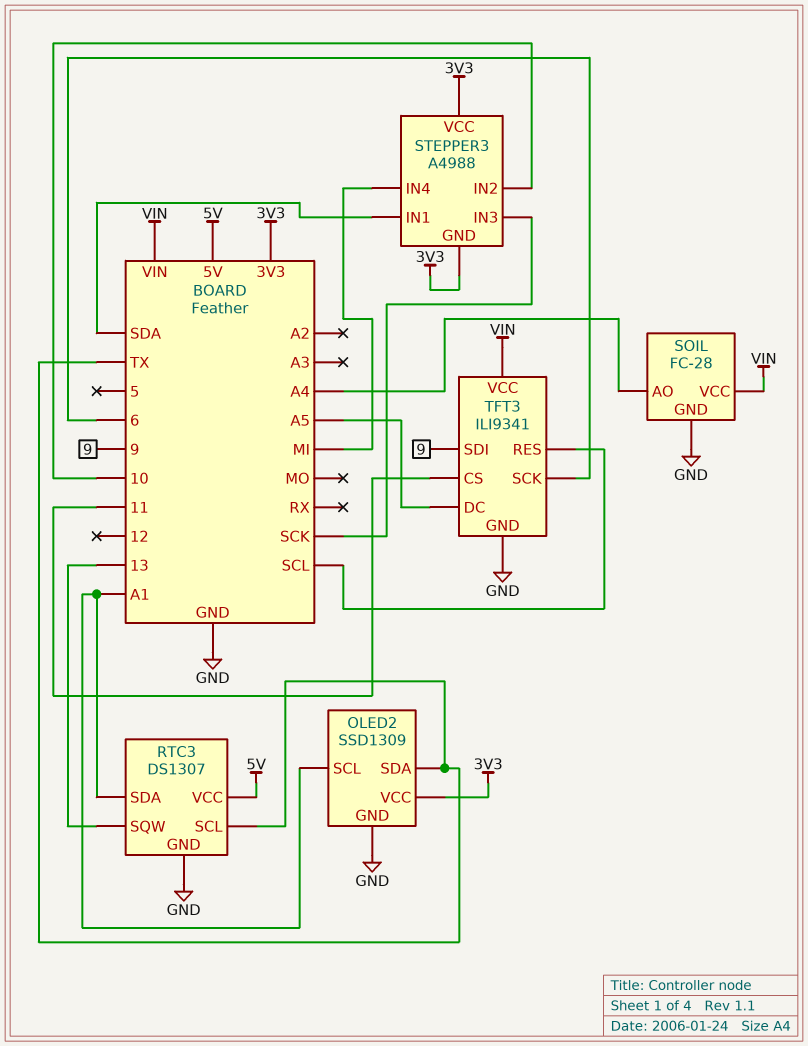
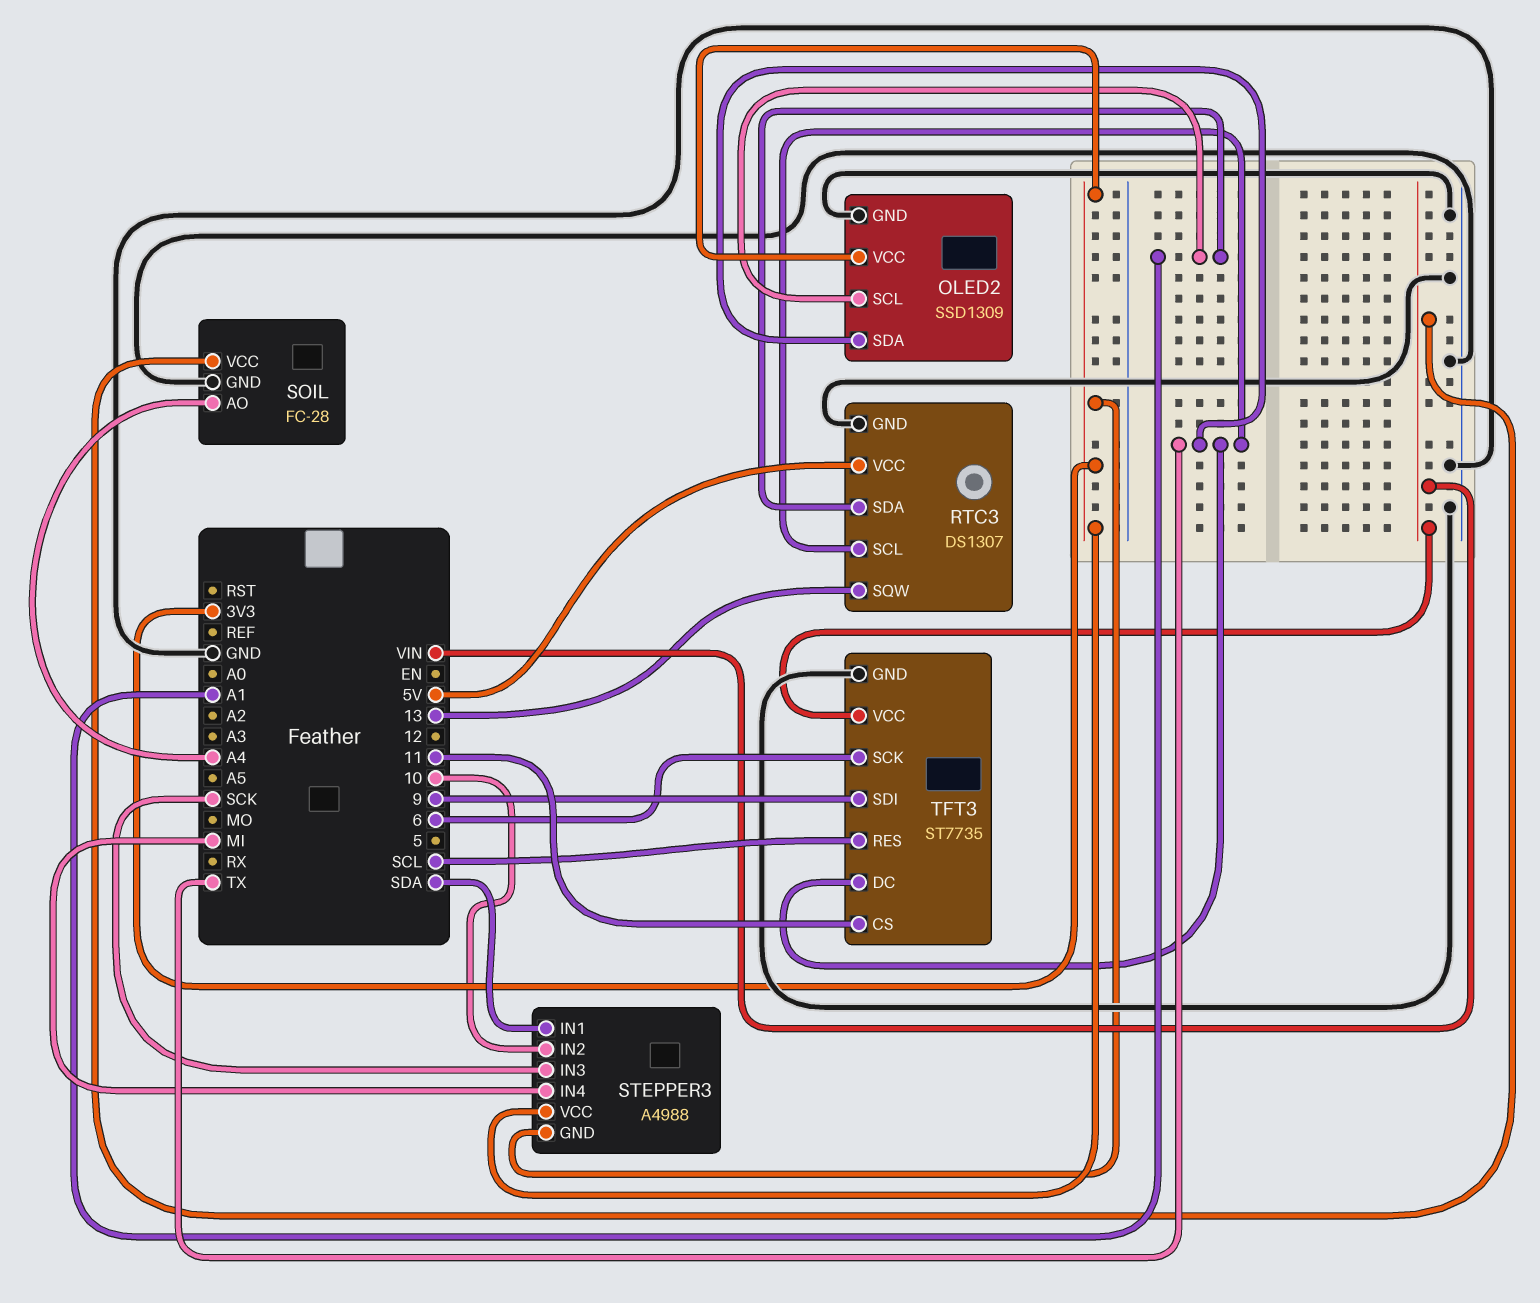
TFT3: ILI9341 -> ST7735
TFT3 pin DC: A5 -> TX

